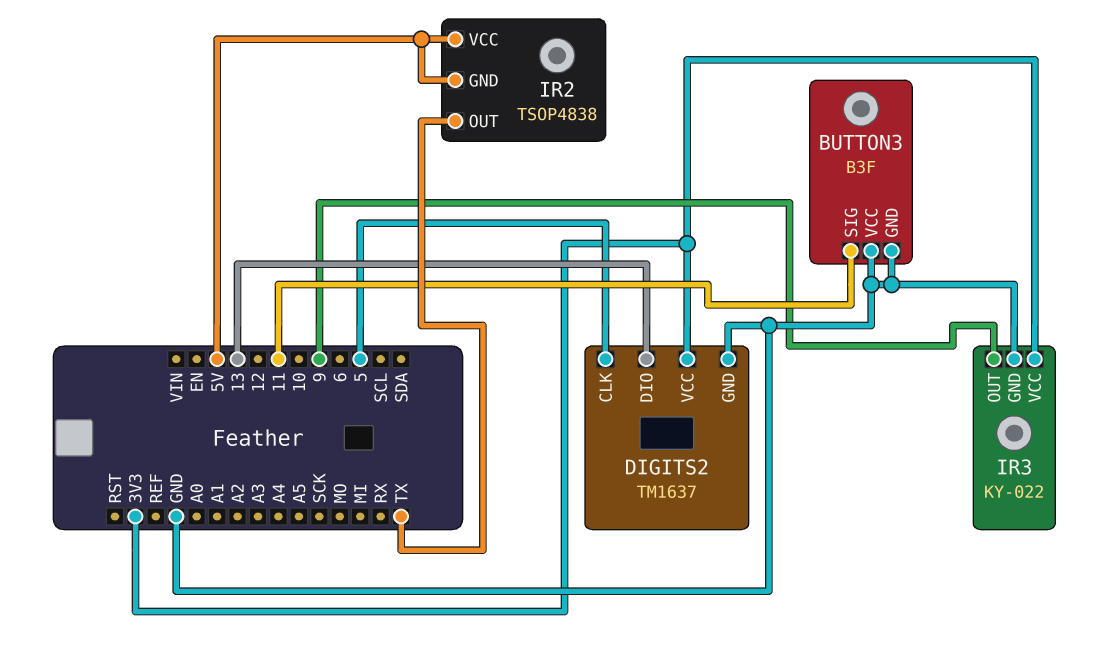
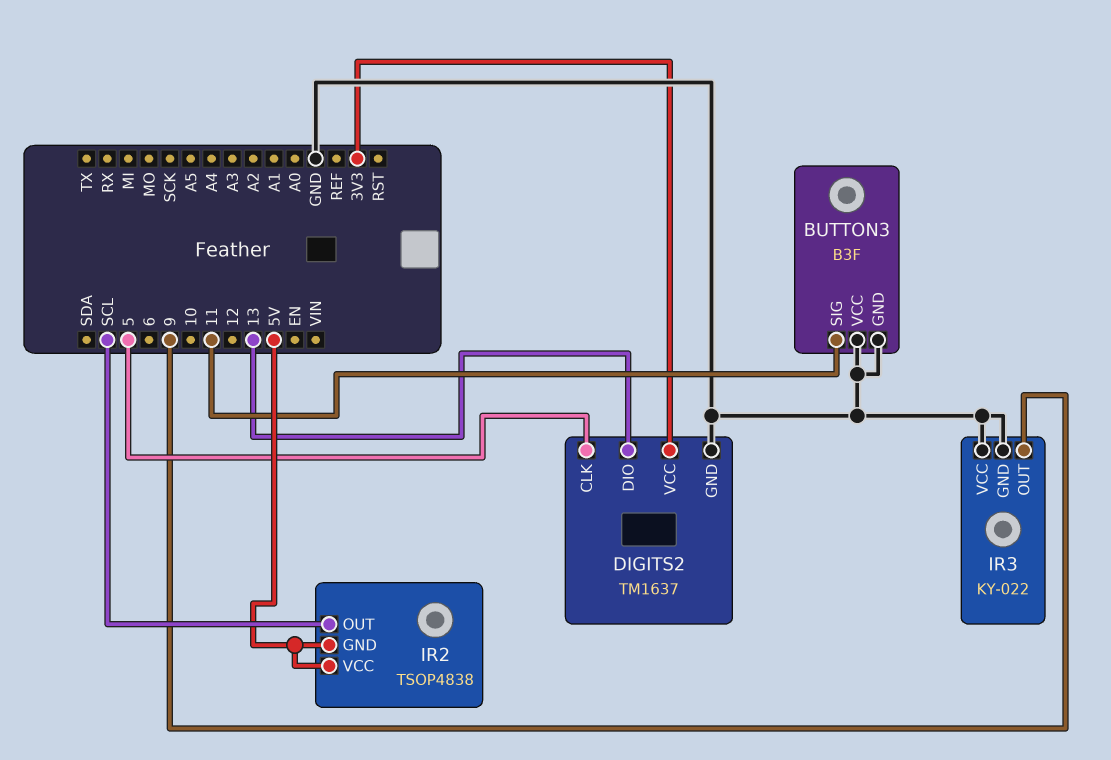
IR2 pin OUT: TX -> SCL
IR3 pin VCC: 3V3 -> GND

